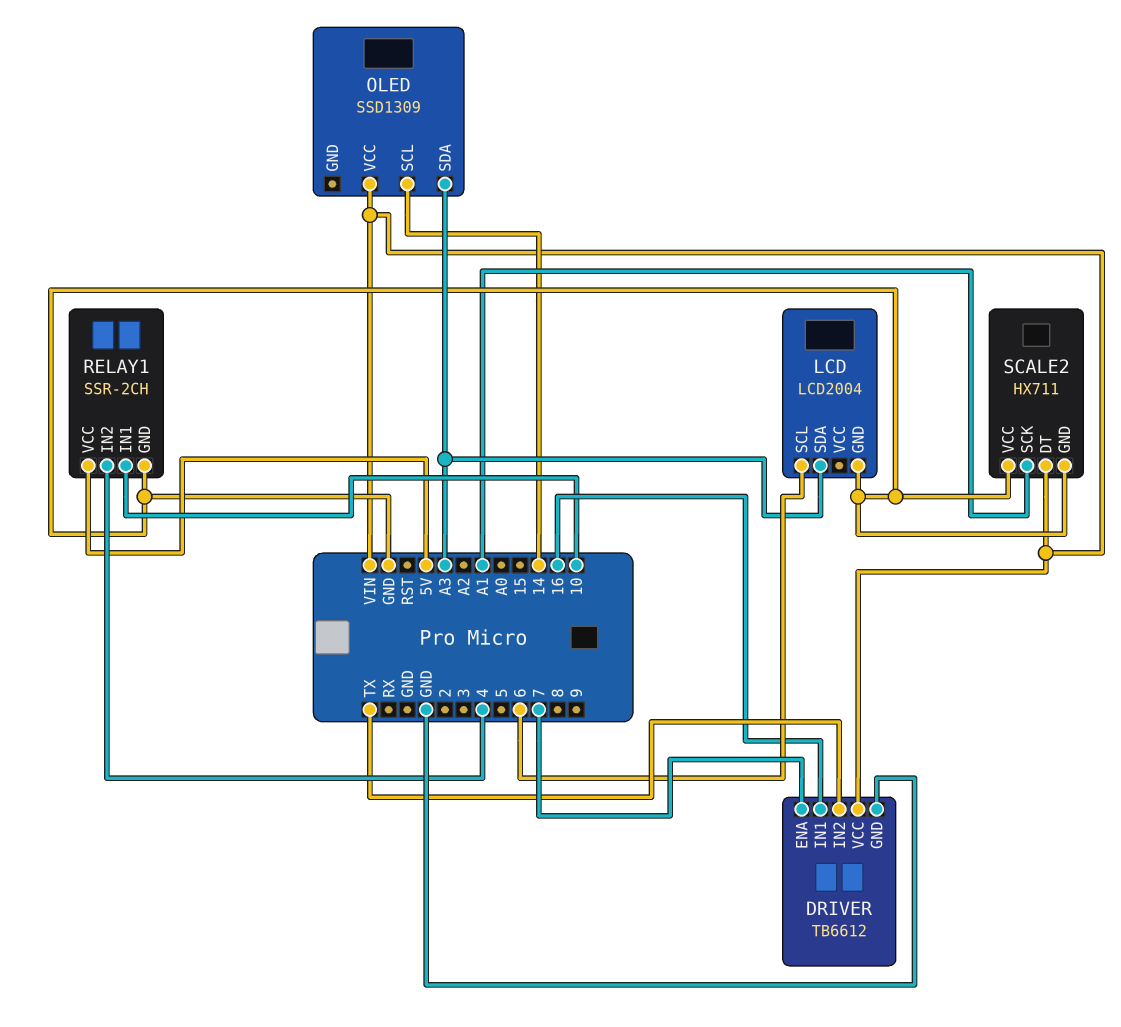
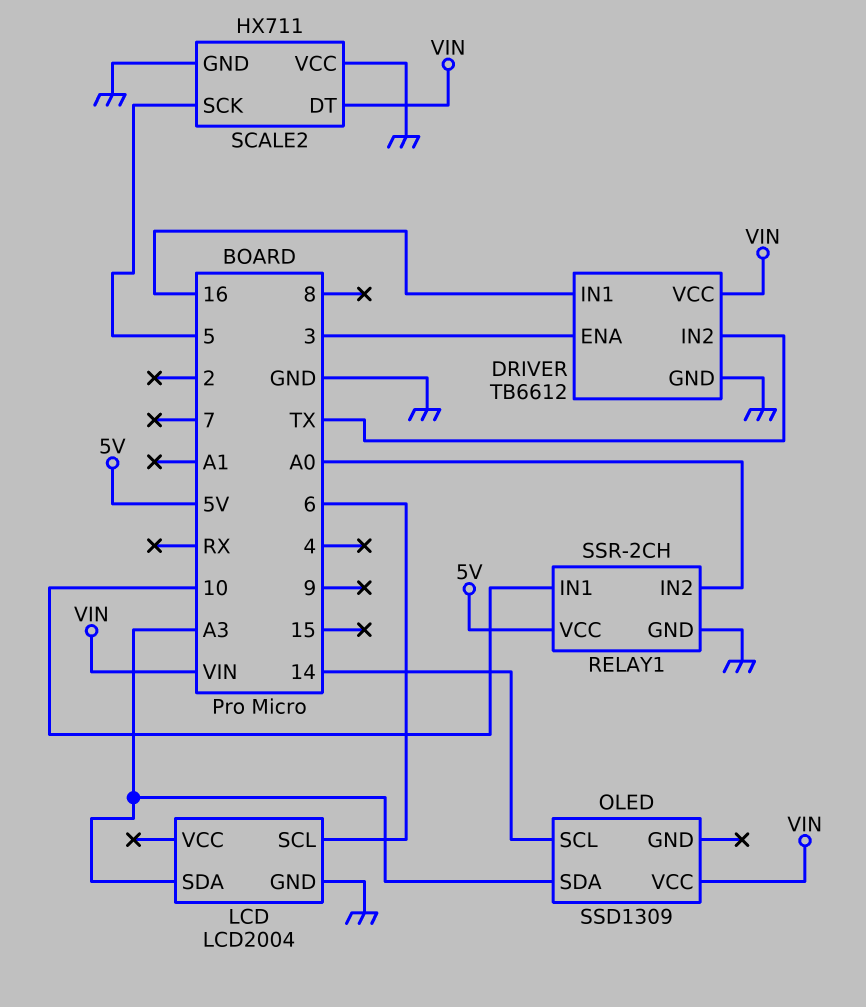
DRIVER pin ENA: 7 -> 3
RELAY1 pin IN2: 4 -> A0
SCALE2 pin SCK: A1 -> 5

